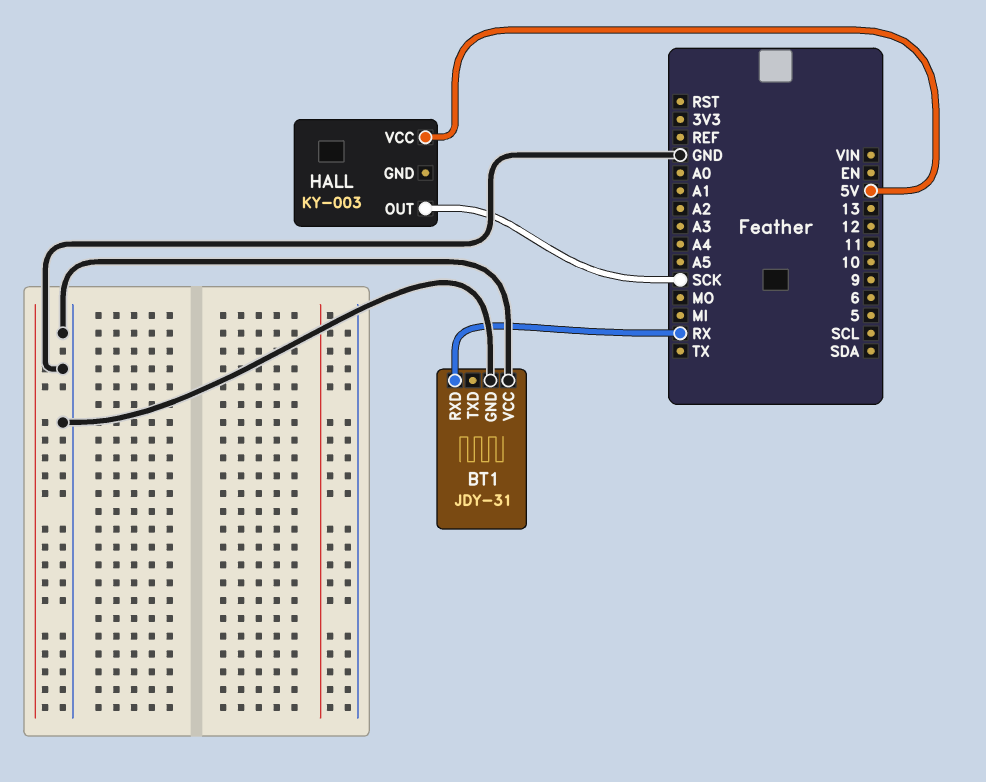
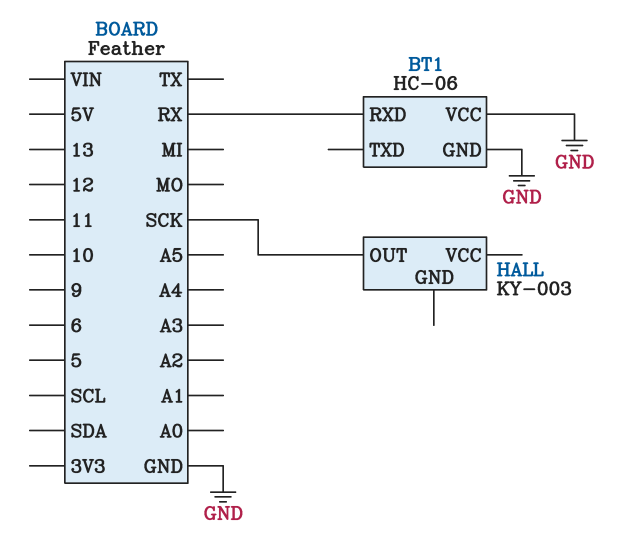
BT1: JDY-31 -> HC-06
HALL pin VCC: 5V -> none

